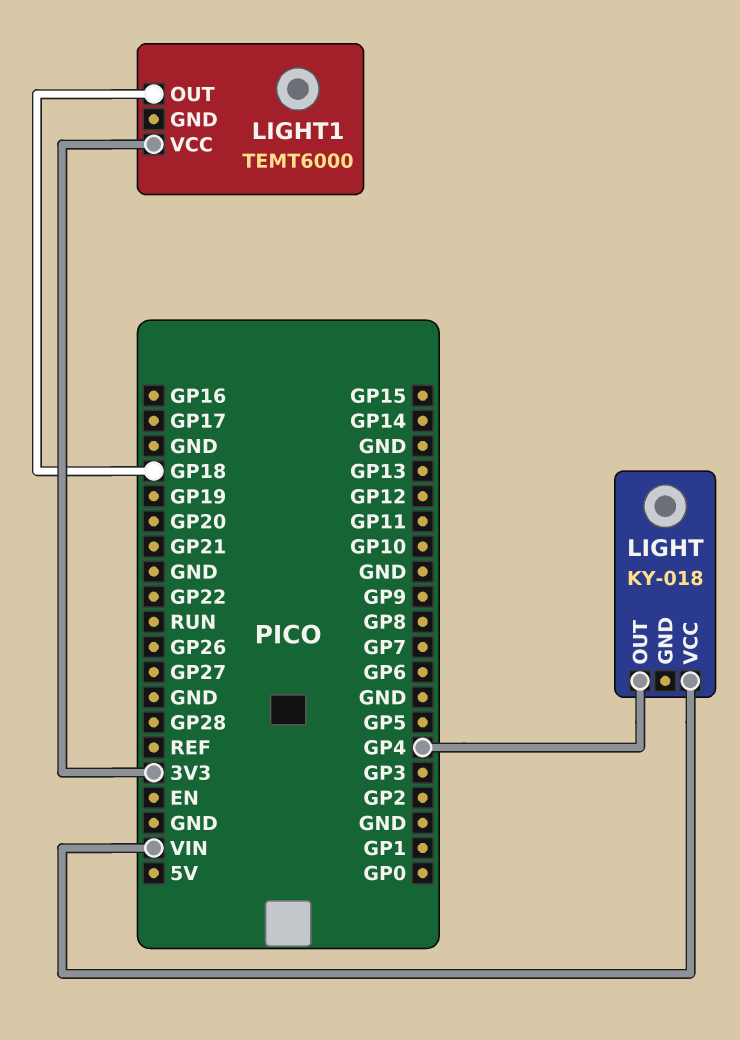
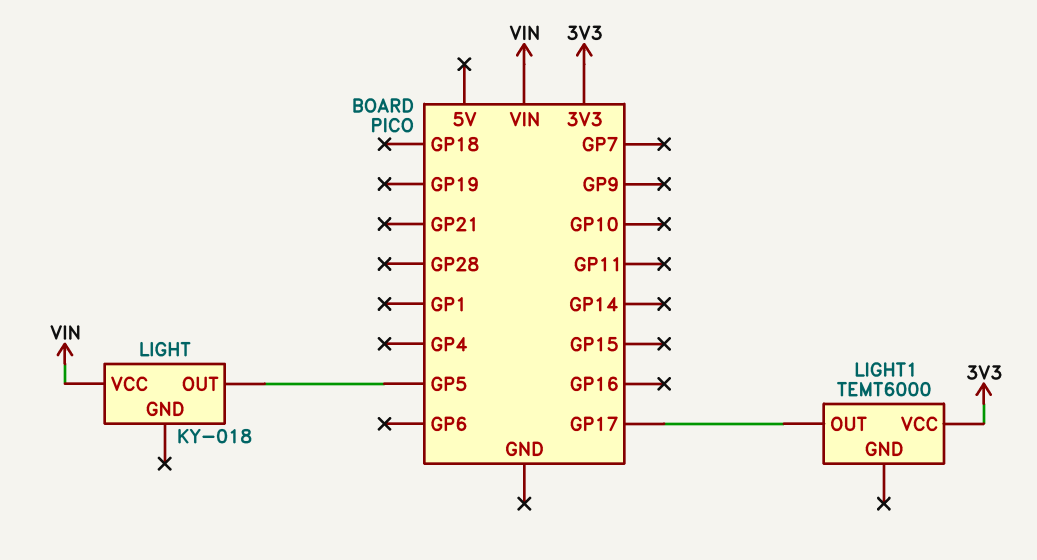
LIGHT pin OUT: GP4 -> GP5
LIGHT1 pin OUT: GP18 -> GP17

